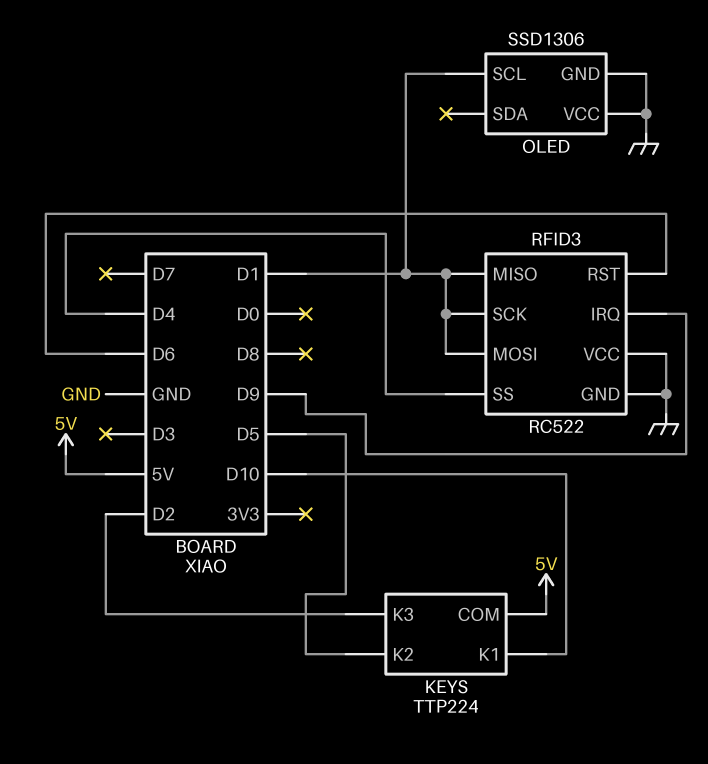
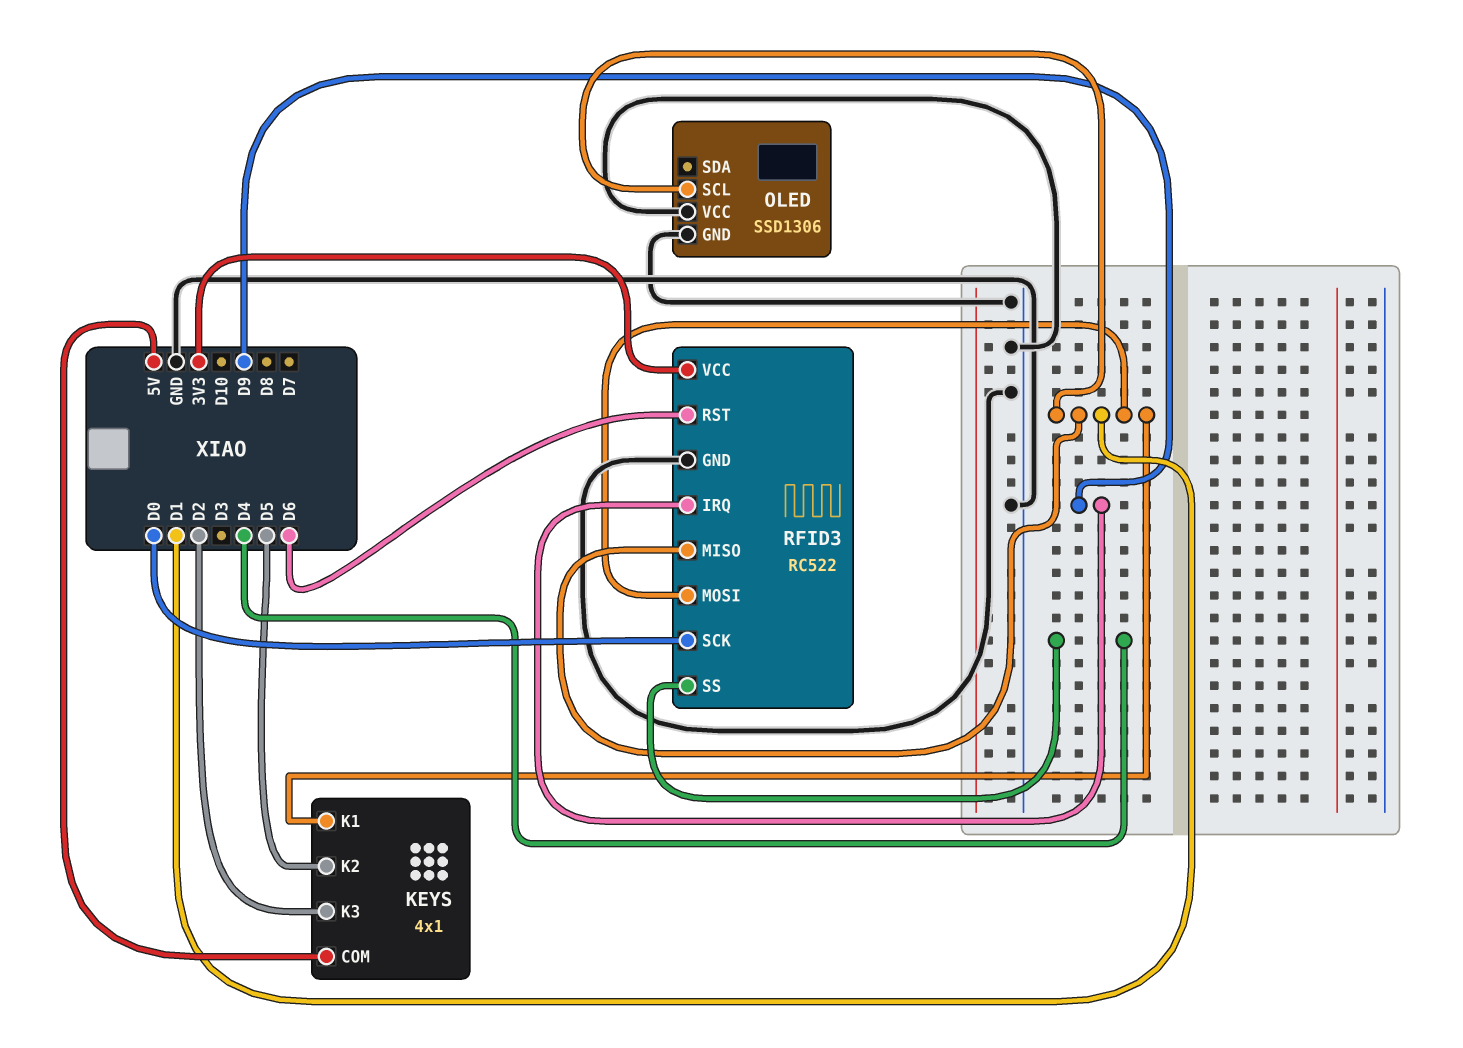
KEYS: TTP224 -> 4x1
KEYS pin K1: D10 -> D1
RFID3 pin SCK: D1 -> D0
RFID3 pin VCC: GND -> 3V3

